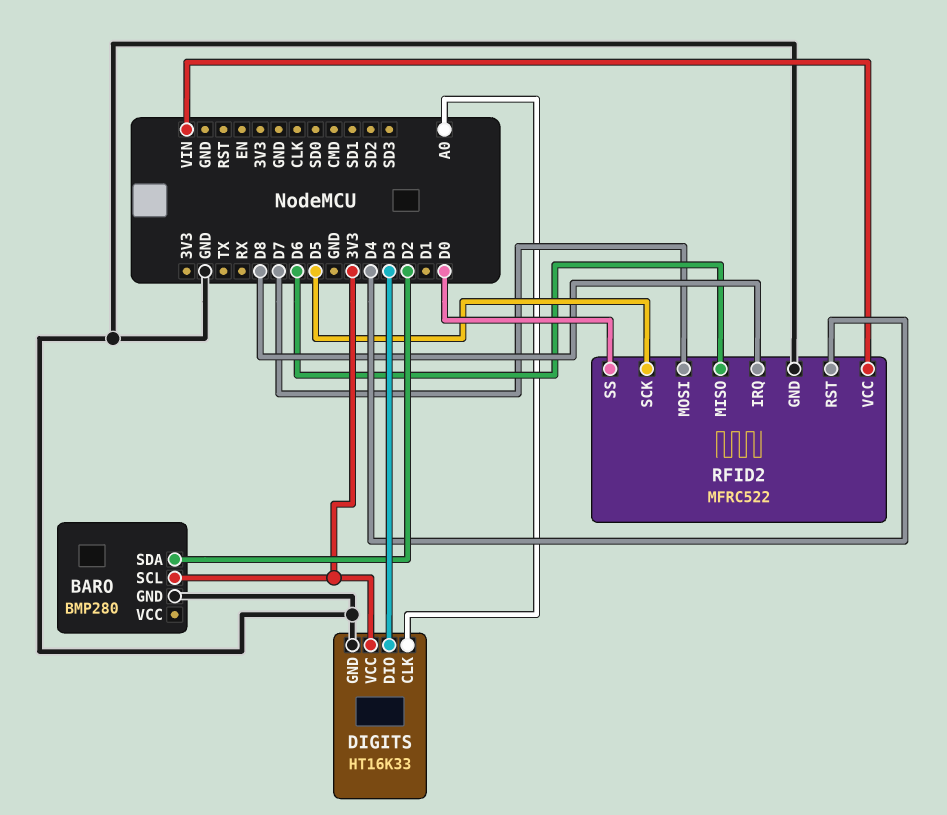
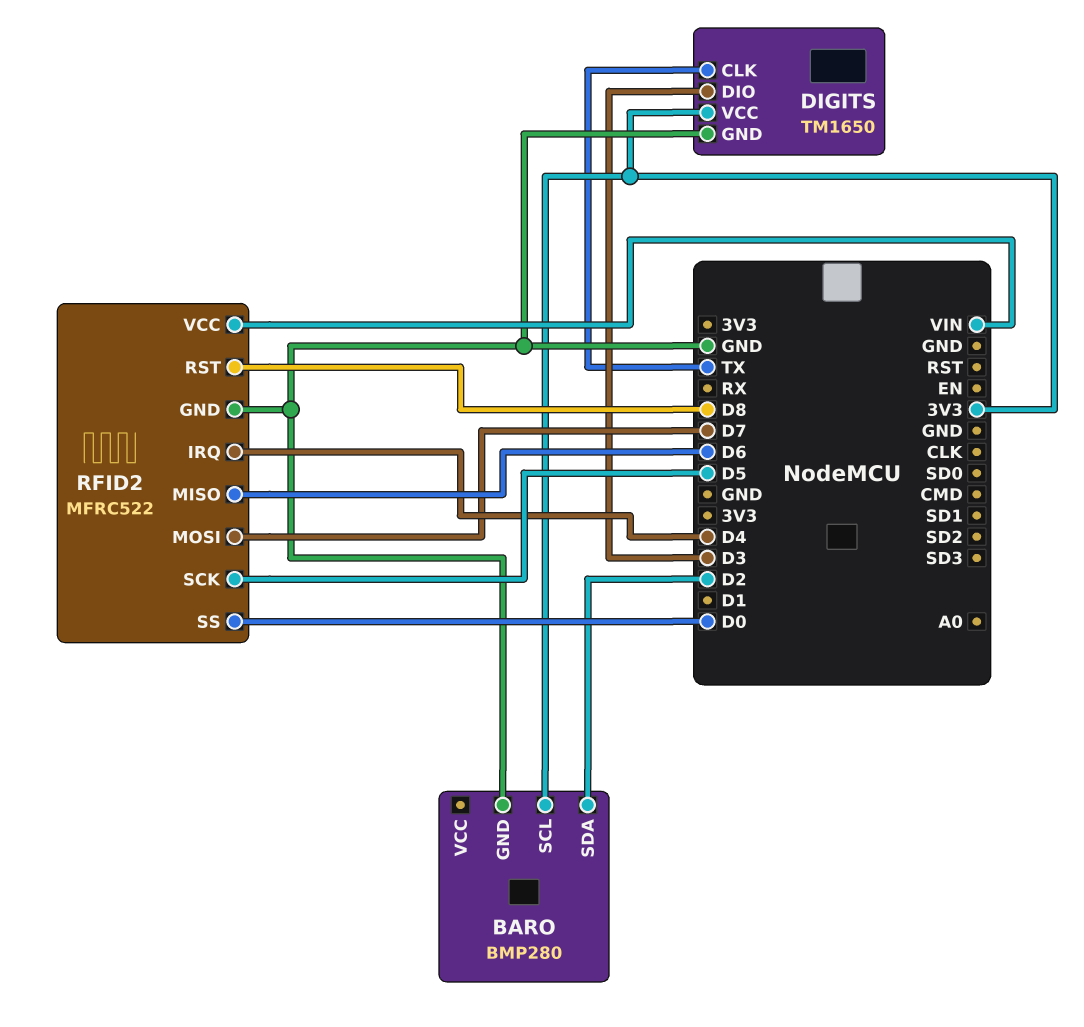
DIGITS: HT16K33 -> TM1650
DIGITS pin CLK: A0 -> TX
RFID2 pin IRQ: D8 -> D4
RFID2 pin RST: D4 -> D8

